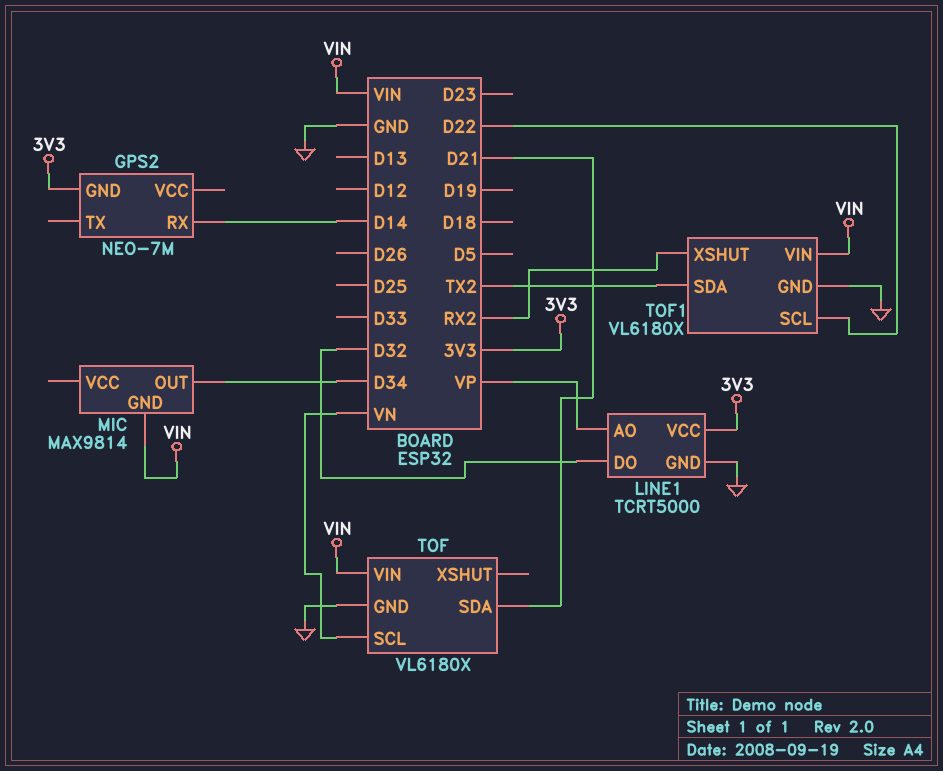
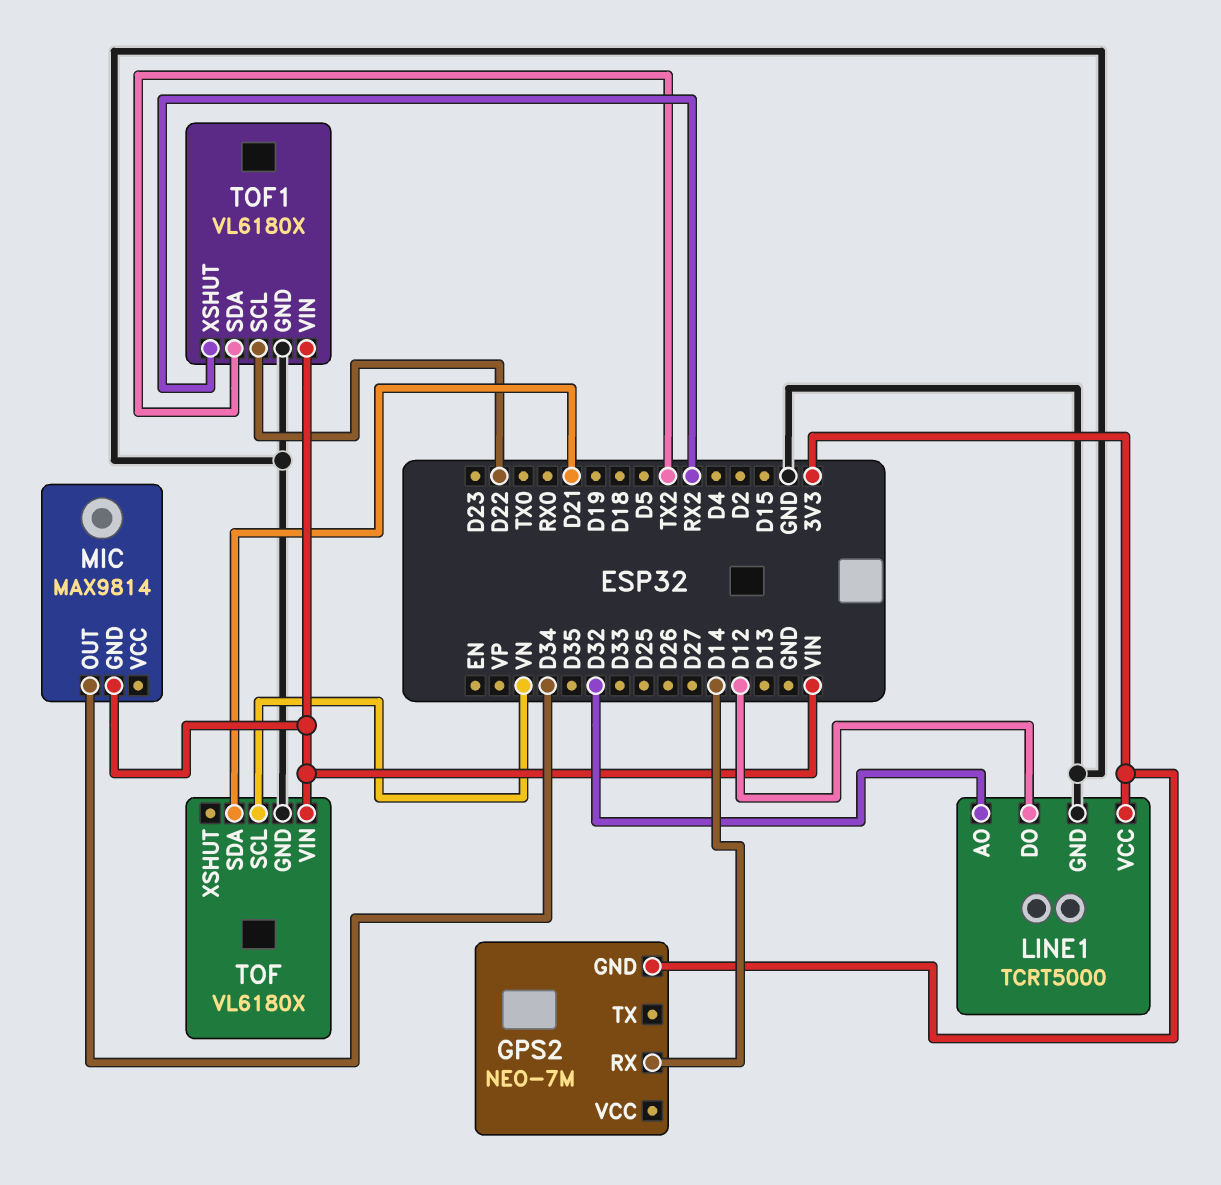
LINE1 pin AO: VP -> D32
LINE1 pin DO: D32 -> D12

